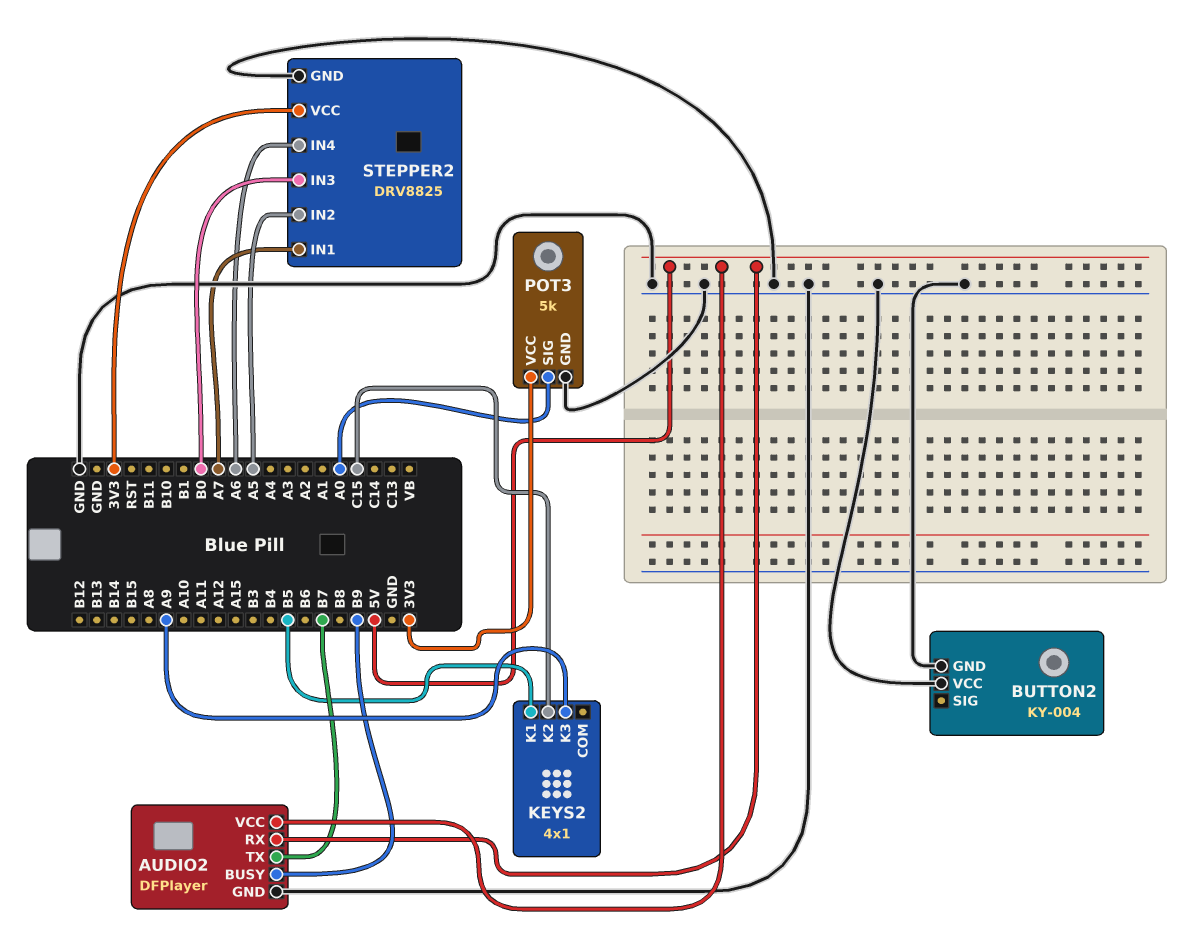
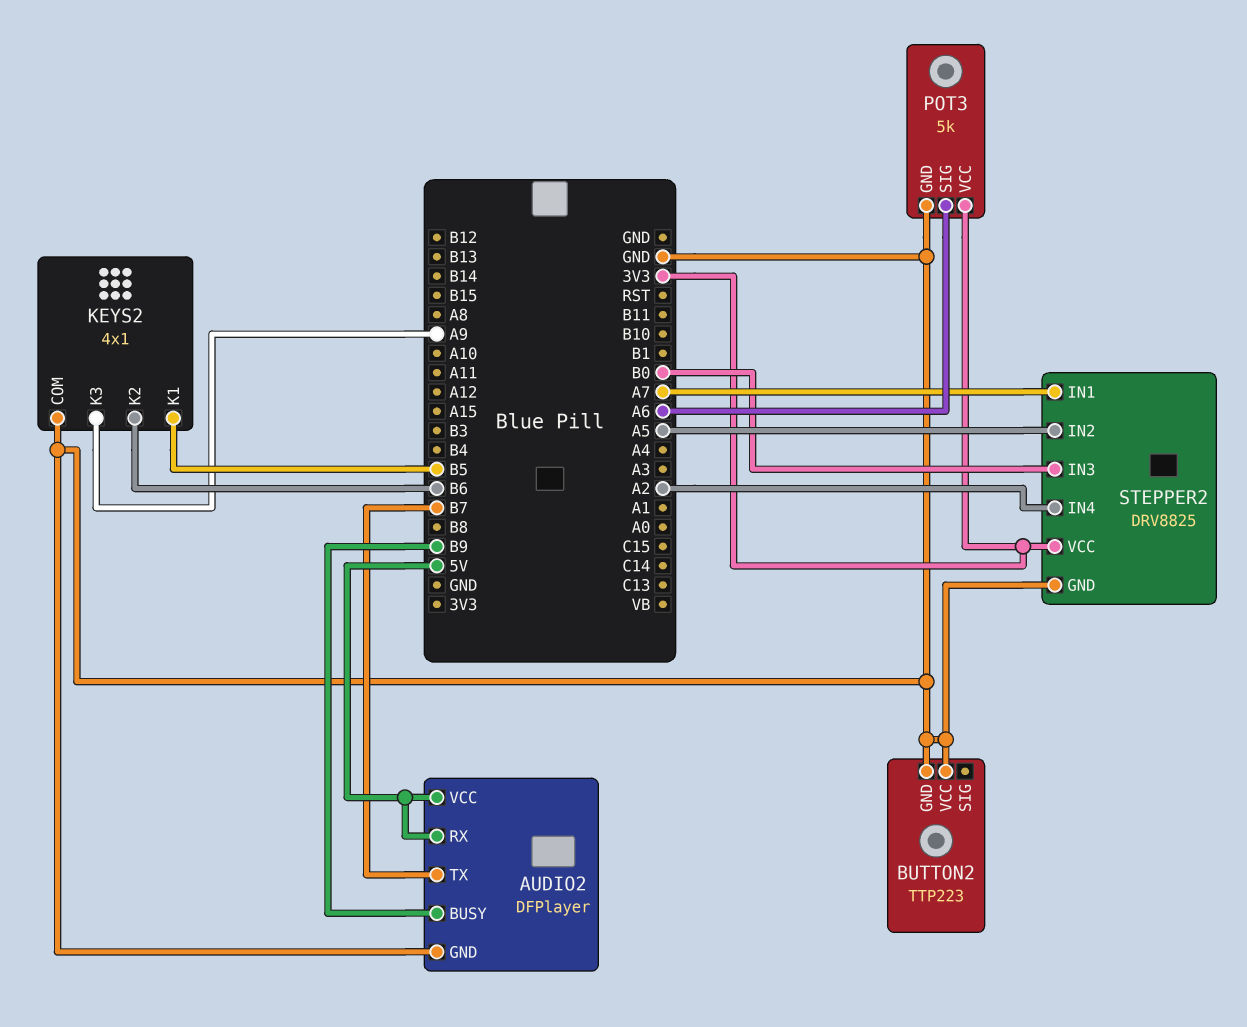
BUTTON2: KY-004 -> TTP223
KEYS2 pin COM: none -> GND
KEYS2 pin K2: C15 -> B6
POT3 pin SIG: A0 -> A6
STEPPER2 pin IN4: A6 -> A2

